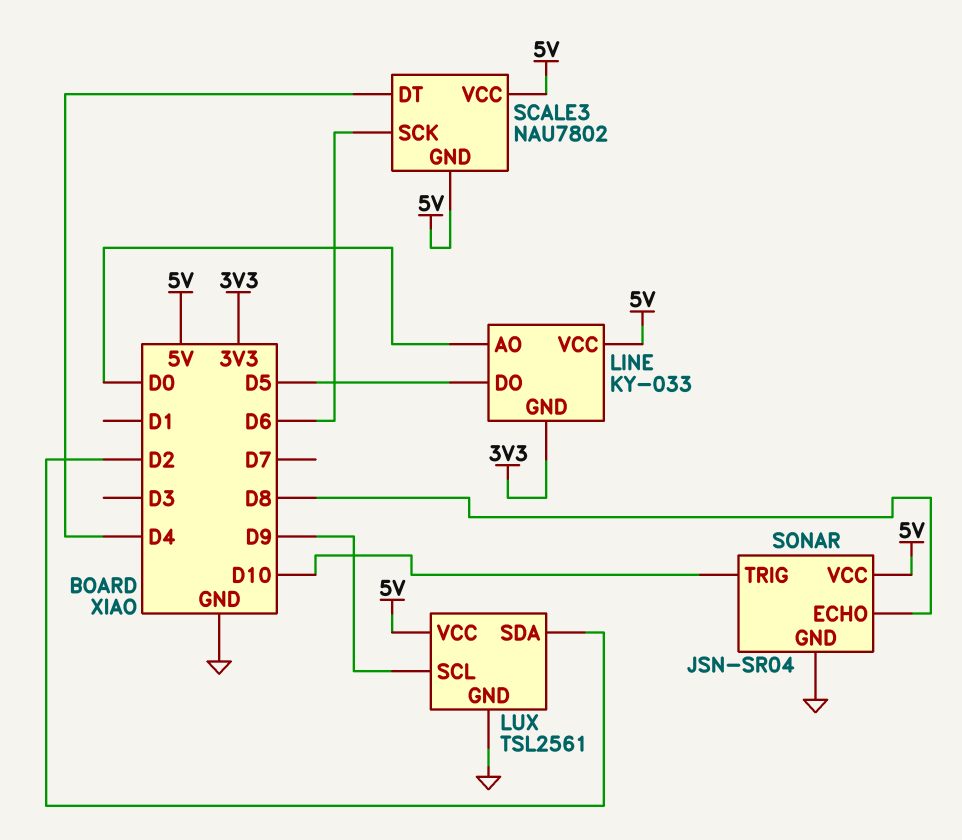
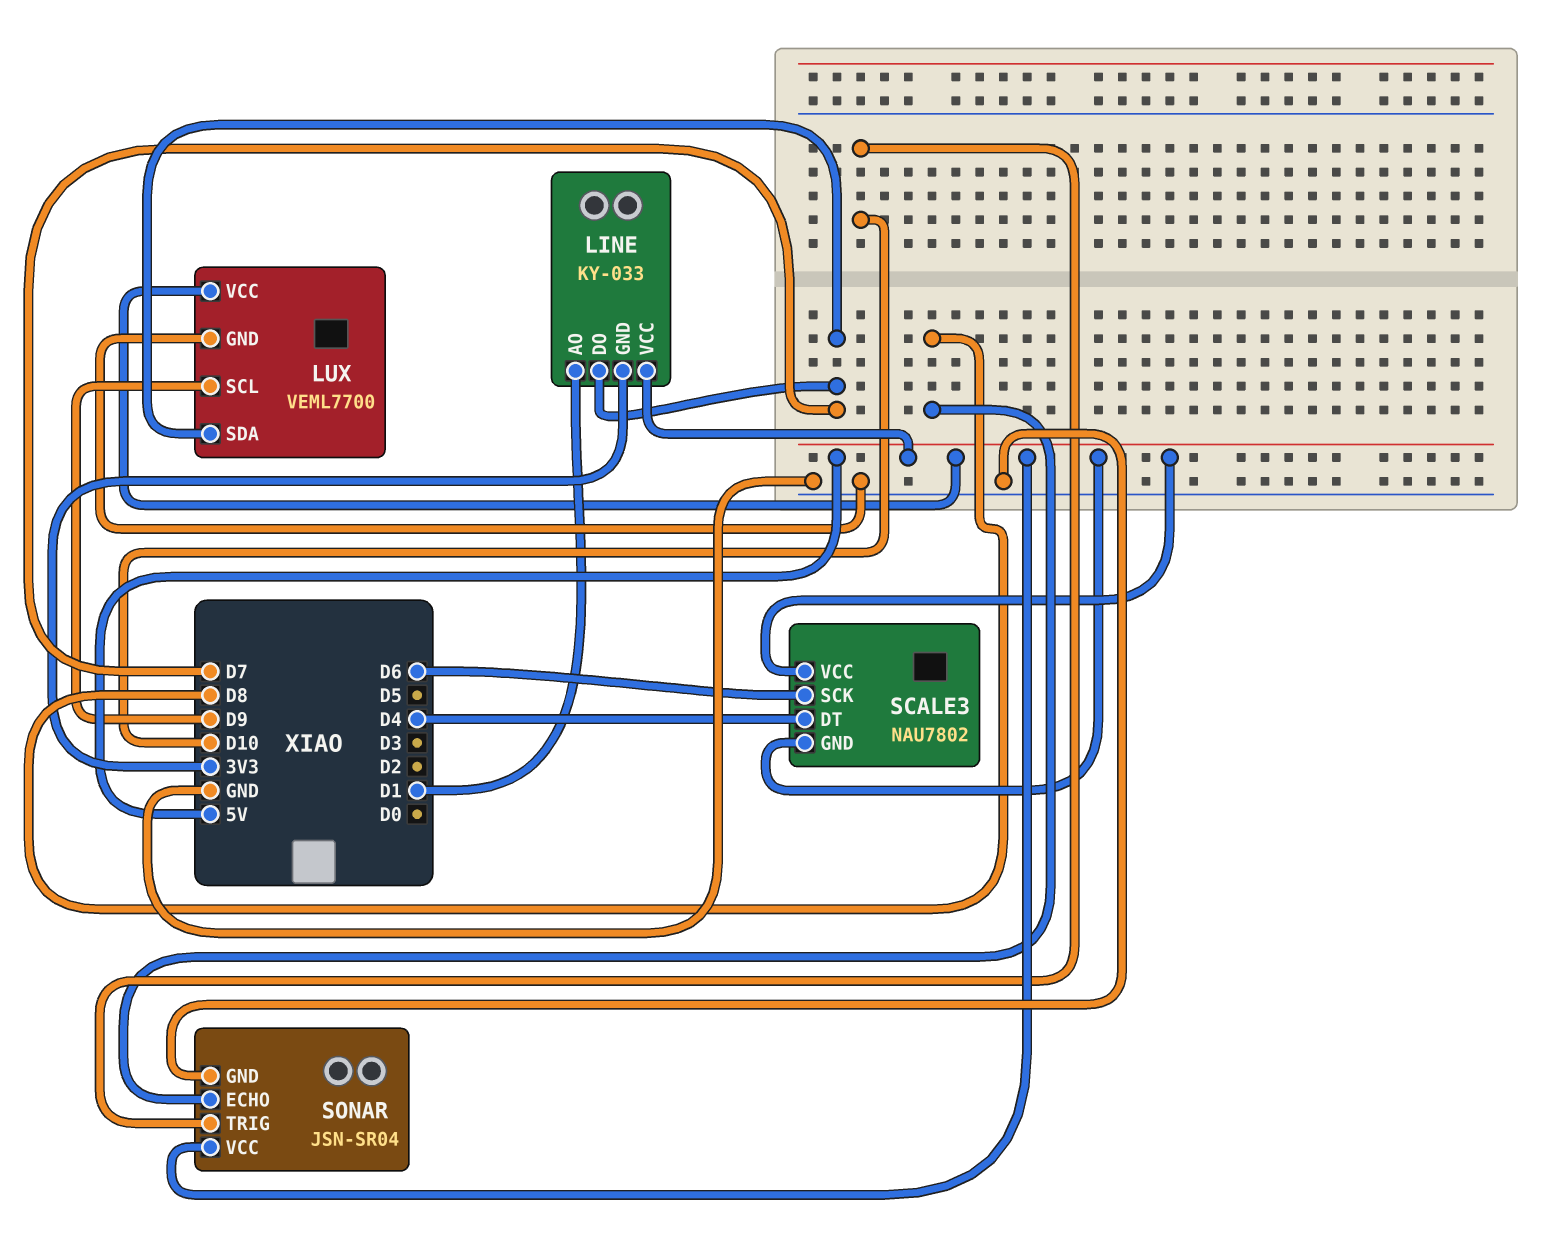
LINE pin AO: D0 -> D1
LINE pin DO: D5 -> D7
LUX: TSL2561 -> VEML7700
LUX pin SDA: D2 -> D7

